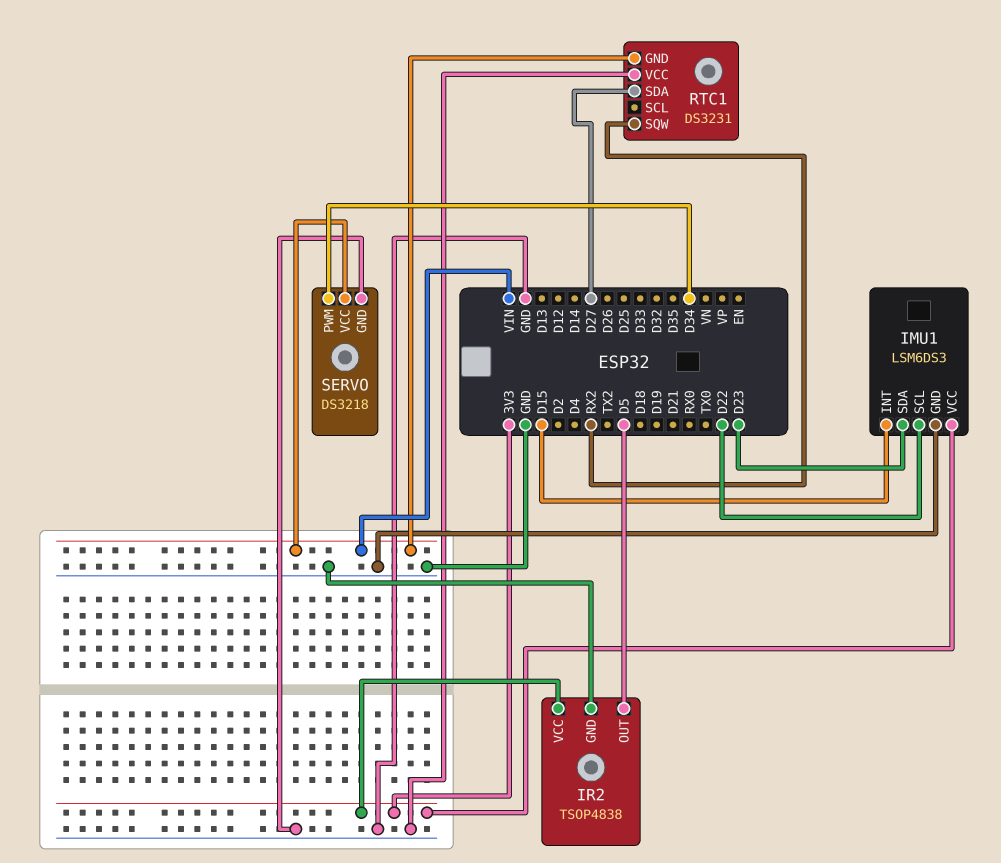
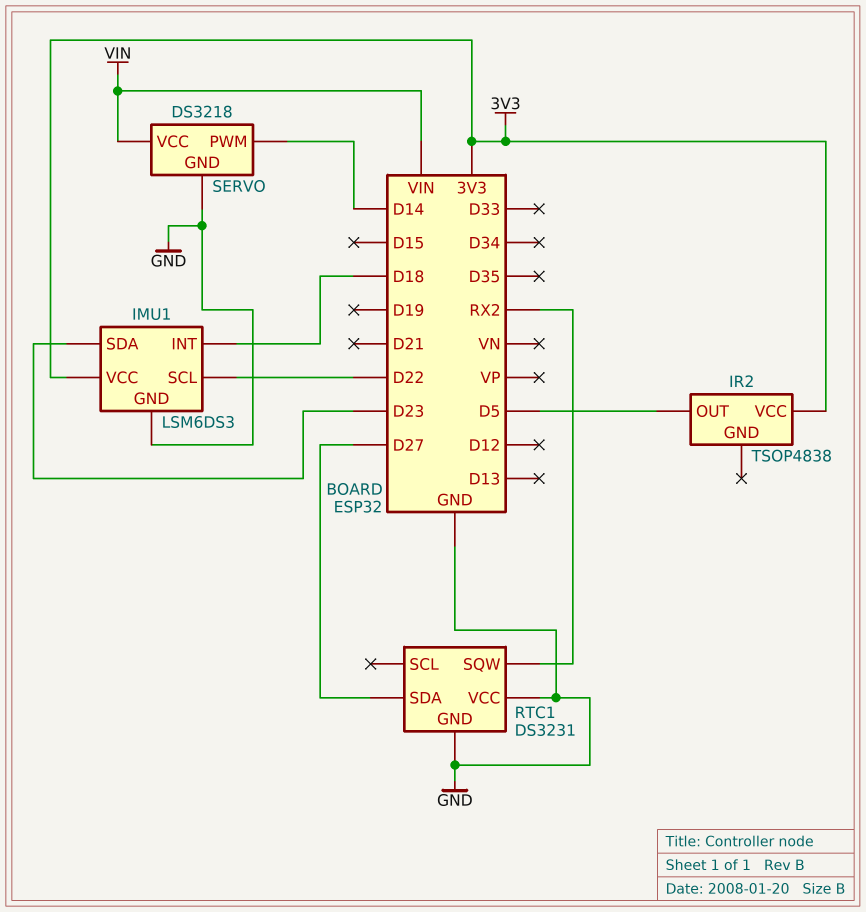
IMU1 pin INT: D15 -> D18
IR2 pin GND: GND -> none
RTC1 pin GND: VIN -> GND
SERVO pin PWM: D34 -> D14

